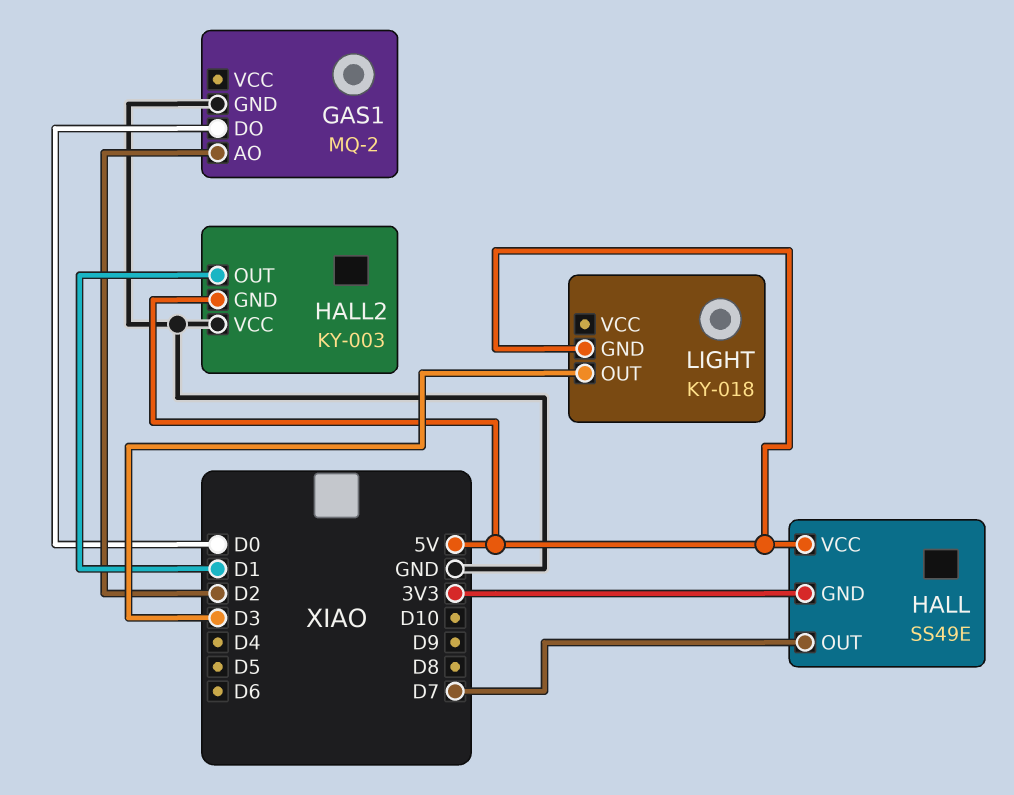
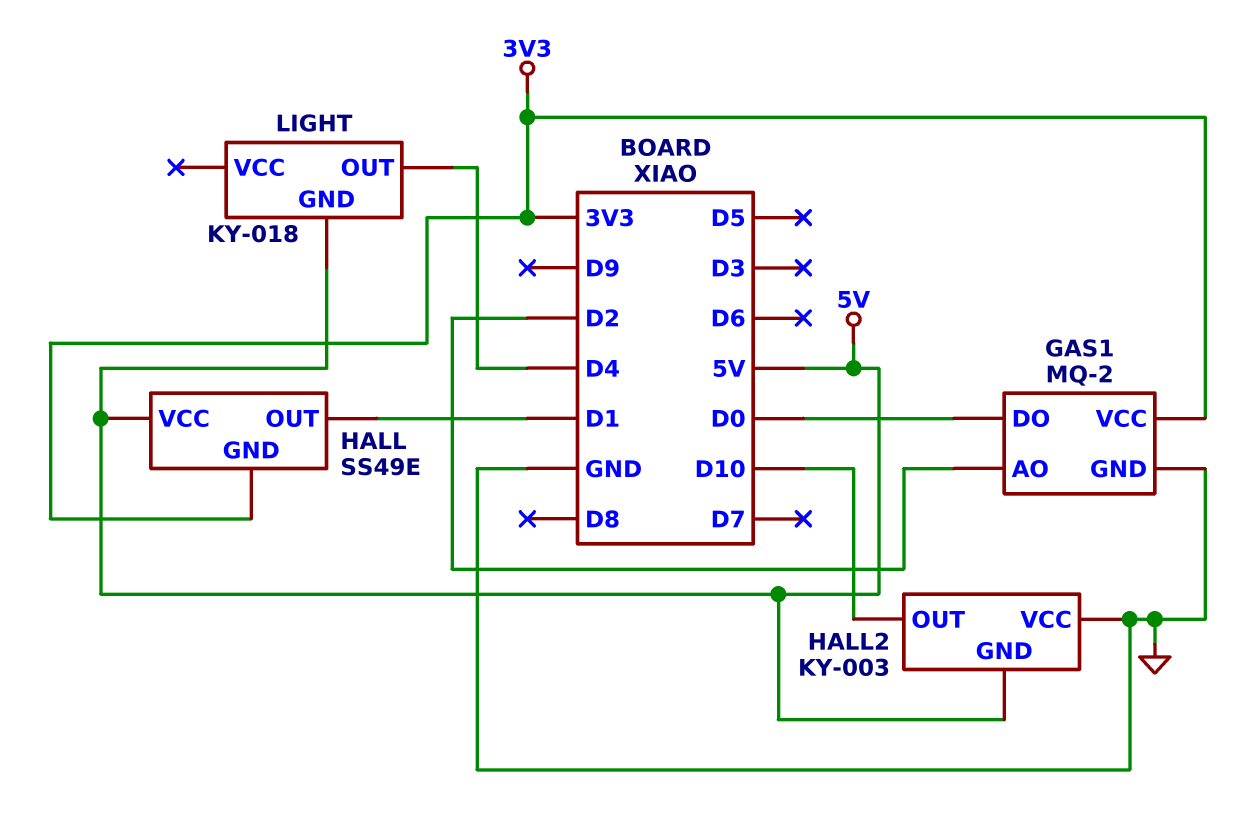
GAS1 pin VCC: none -> 3V3
HALL pin OUT: D7 -> D1
HALL2 pin OUT: D1 -> D10
LIGHT pin OUT: D3 -> D4

